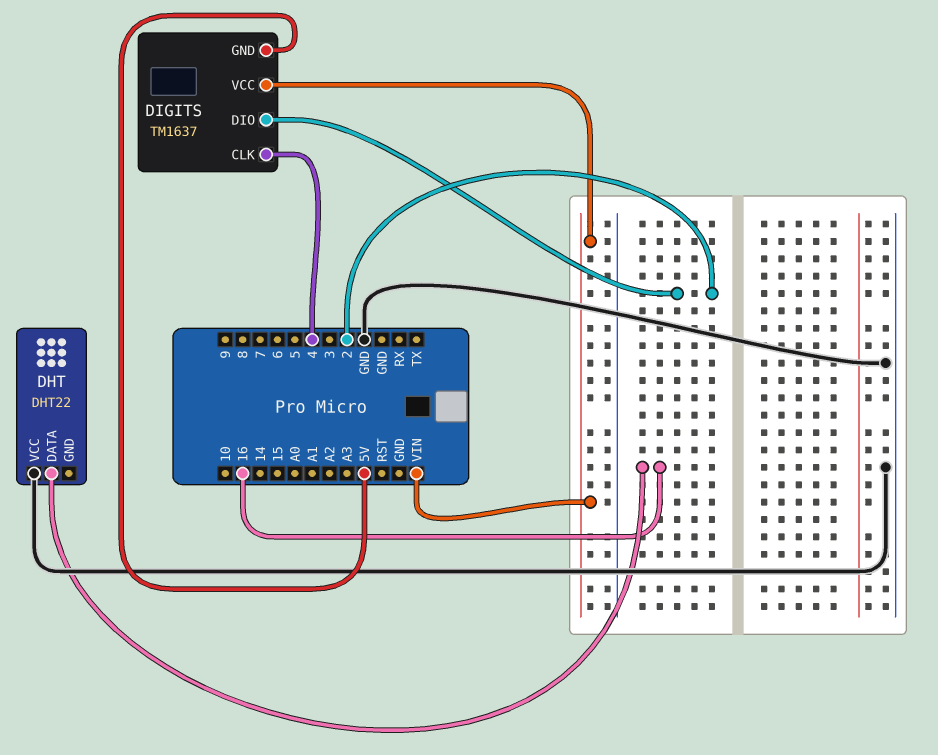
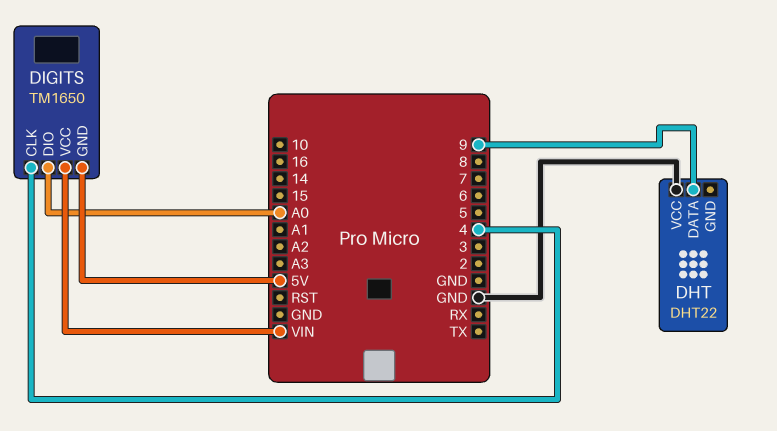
DHT pin DATA: 16 -> 9
DIGITS: TM1637 -> TM1650
DIGITS pin DIO: 2 -> A0

